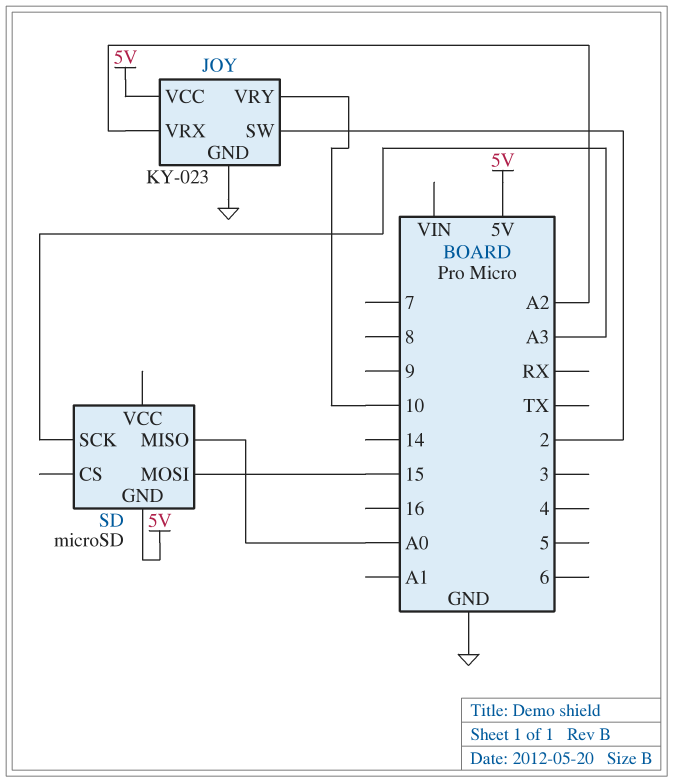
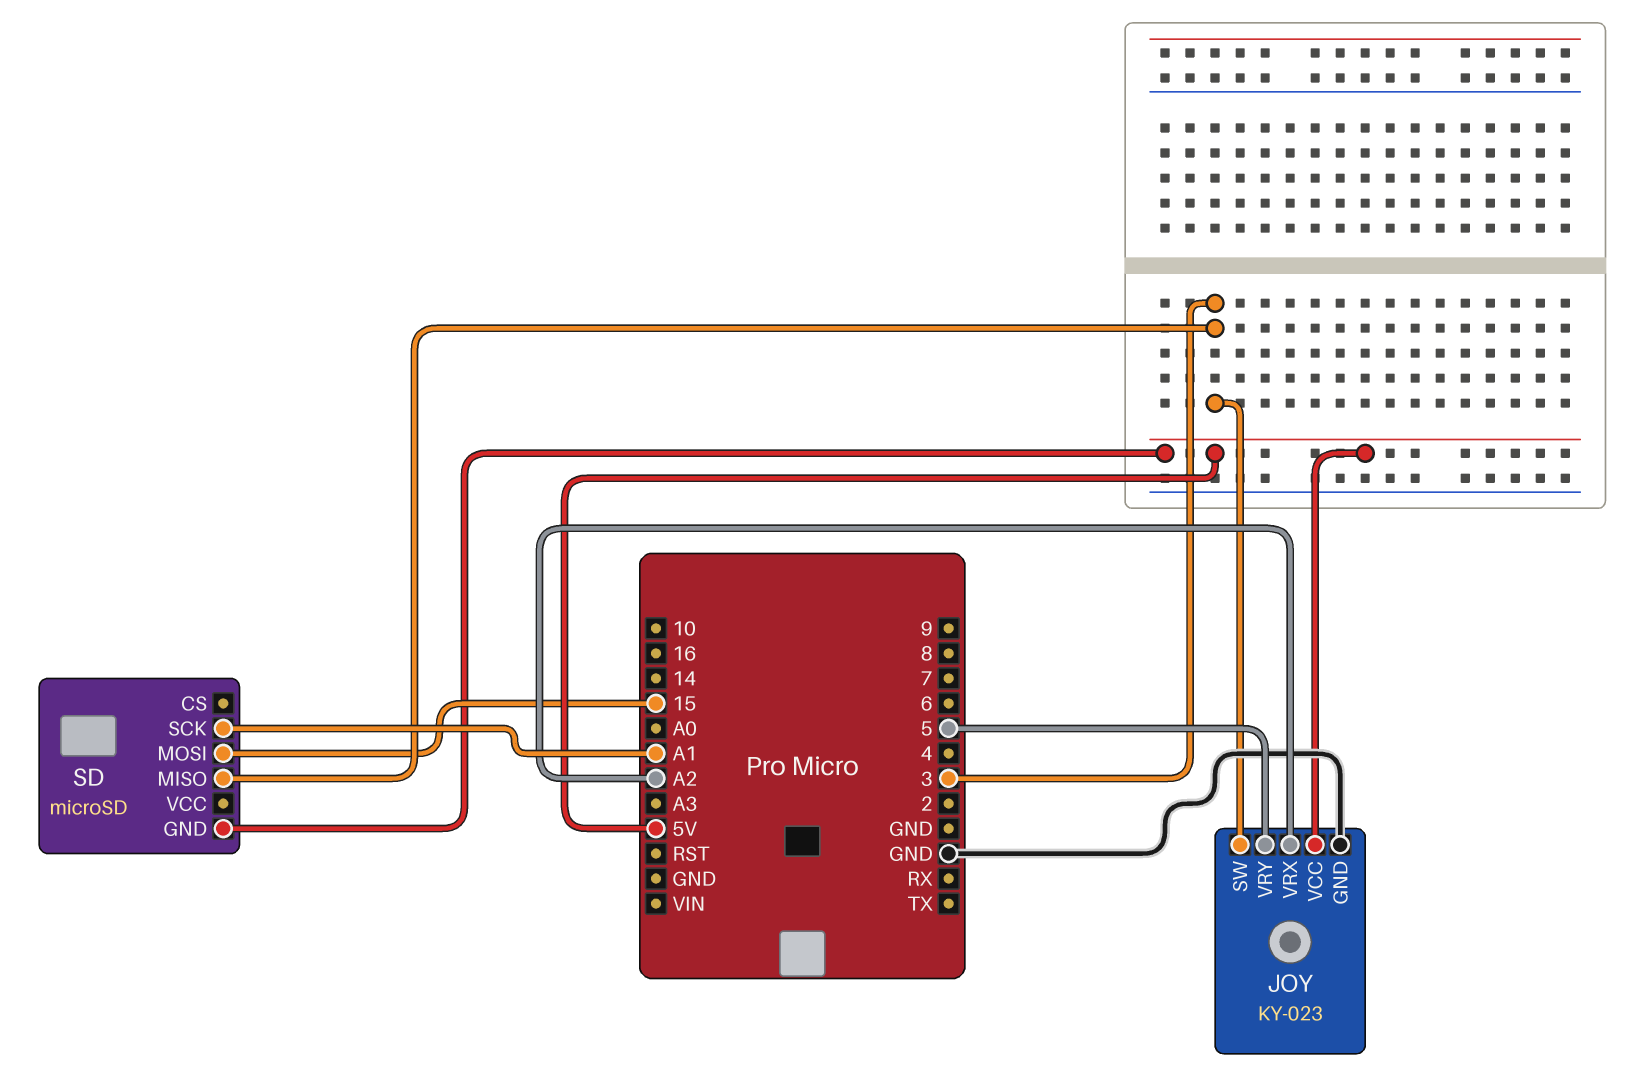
JOY pin SW: 2 -> 3
JOY pin VRY: 10 -> 5
SD pin MISO: A0 -> 3
SD pin SCK: A3 -> A1

